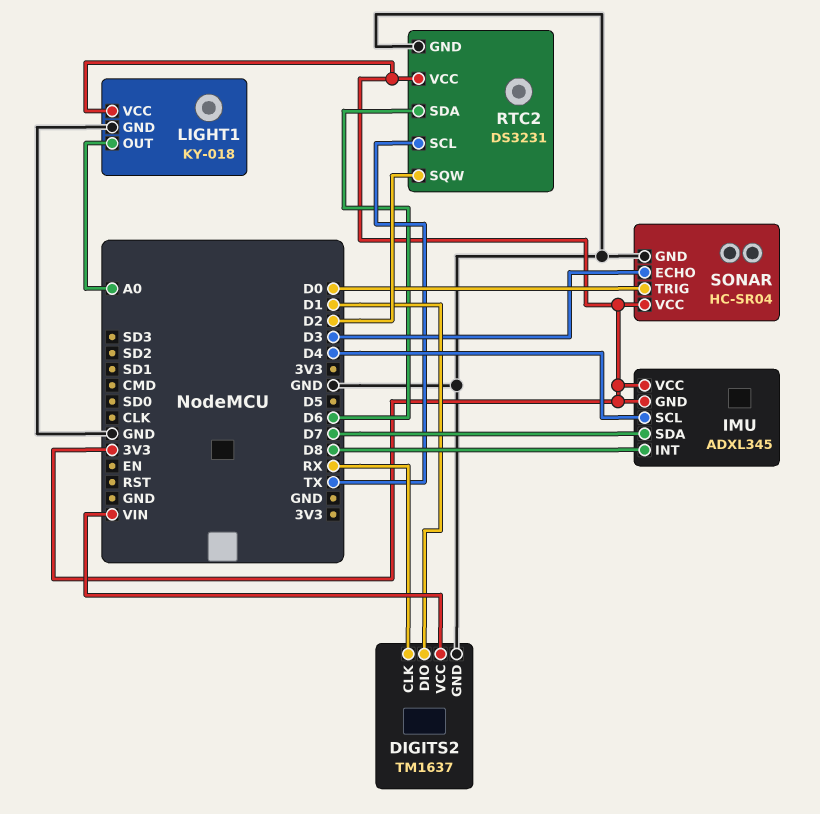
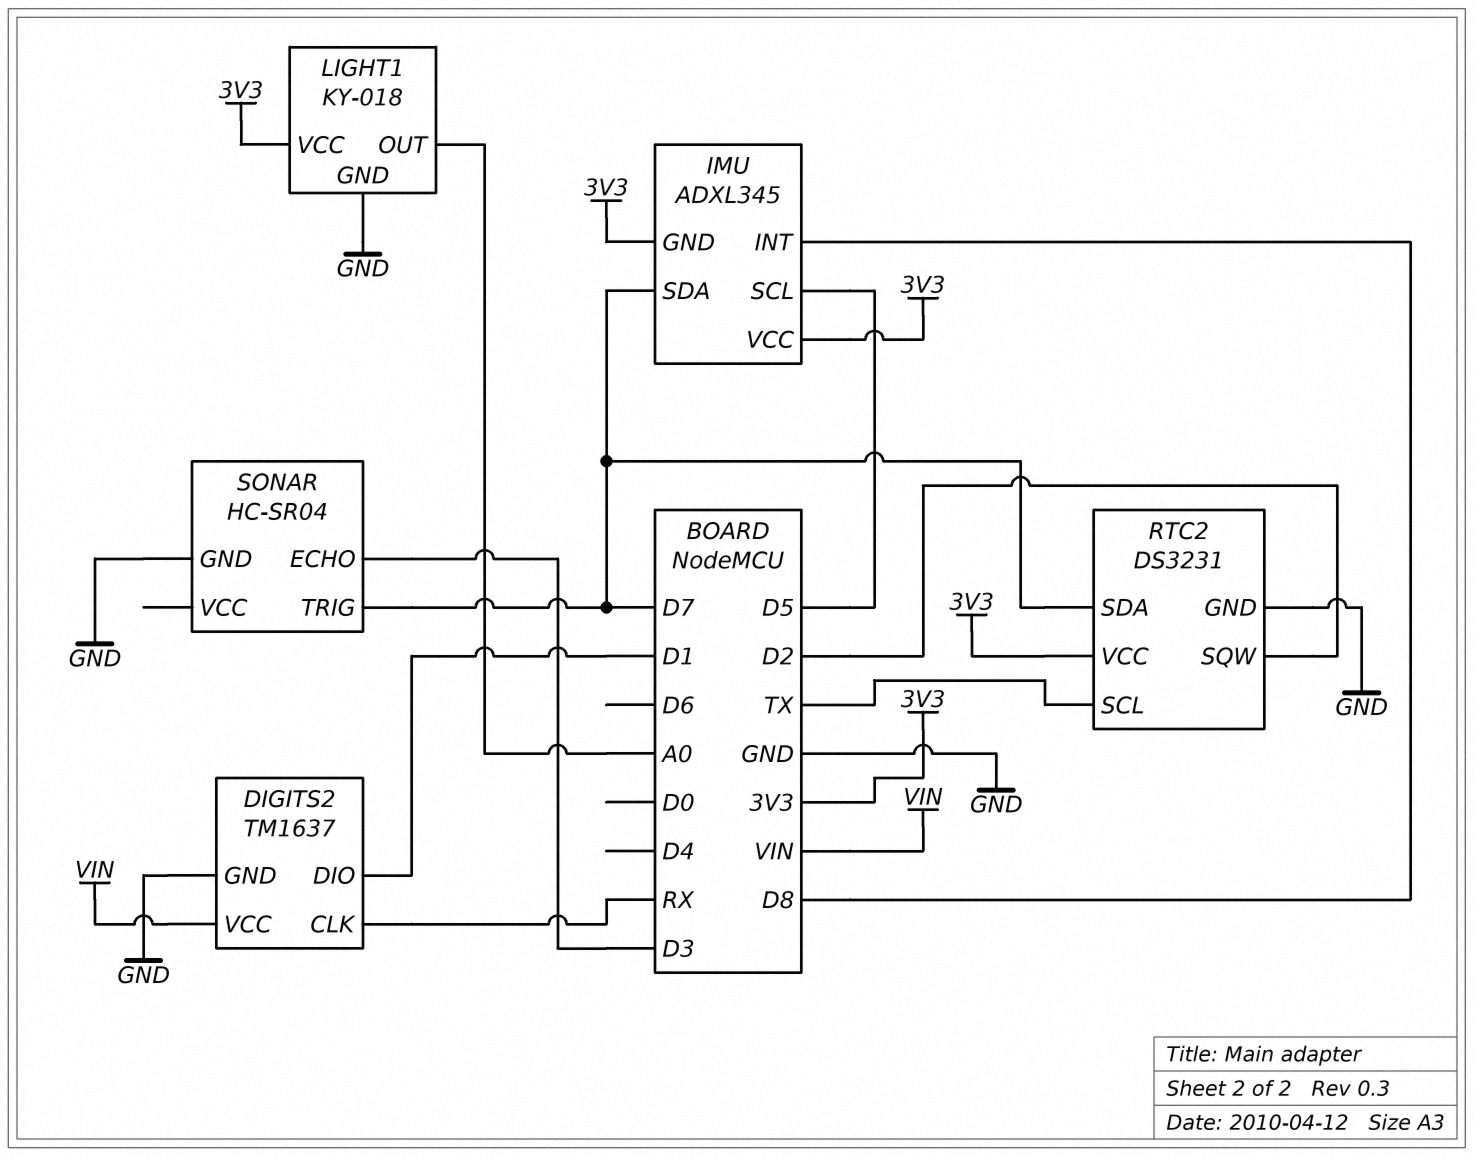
IMU pin SCL: D4 -> D5
RTC2 pin SDA: D6 -> D7
SONAR pin TRIG: D0 -> D7
SONAR pin VCC: 3V3 -> none

